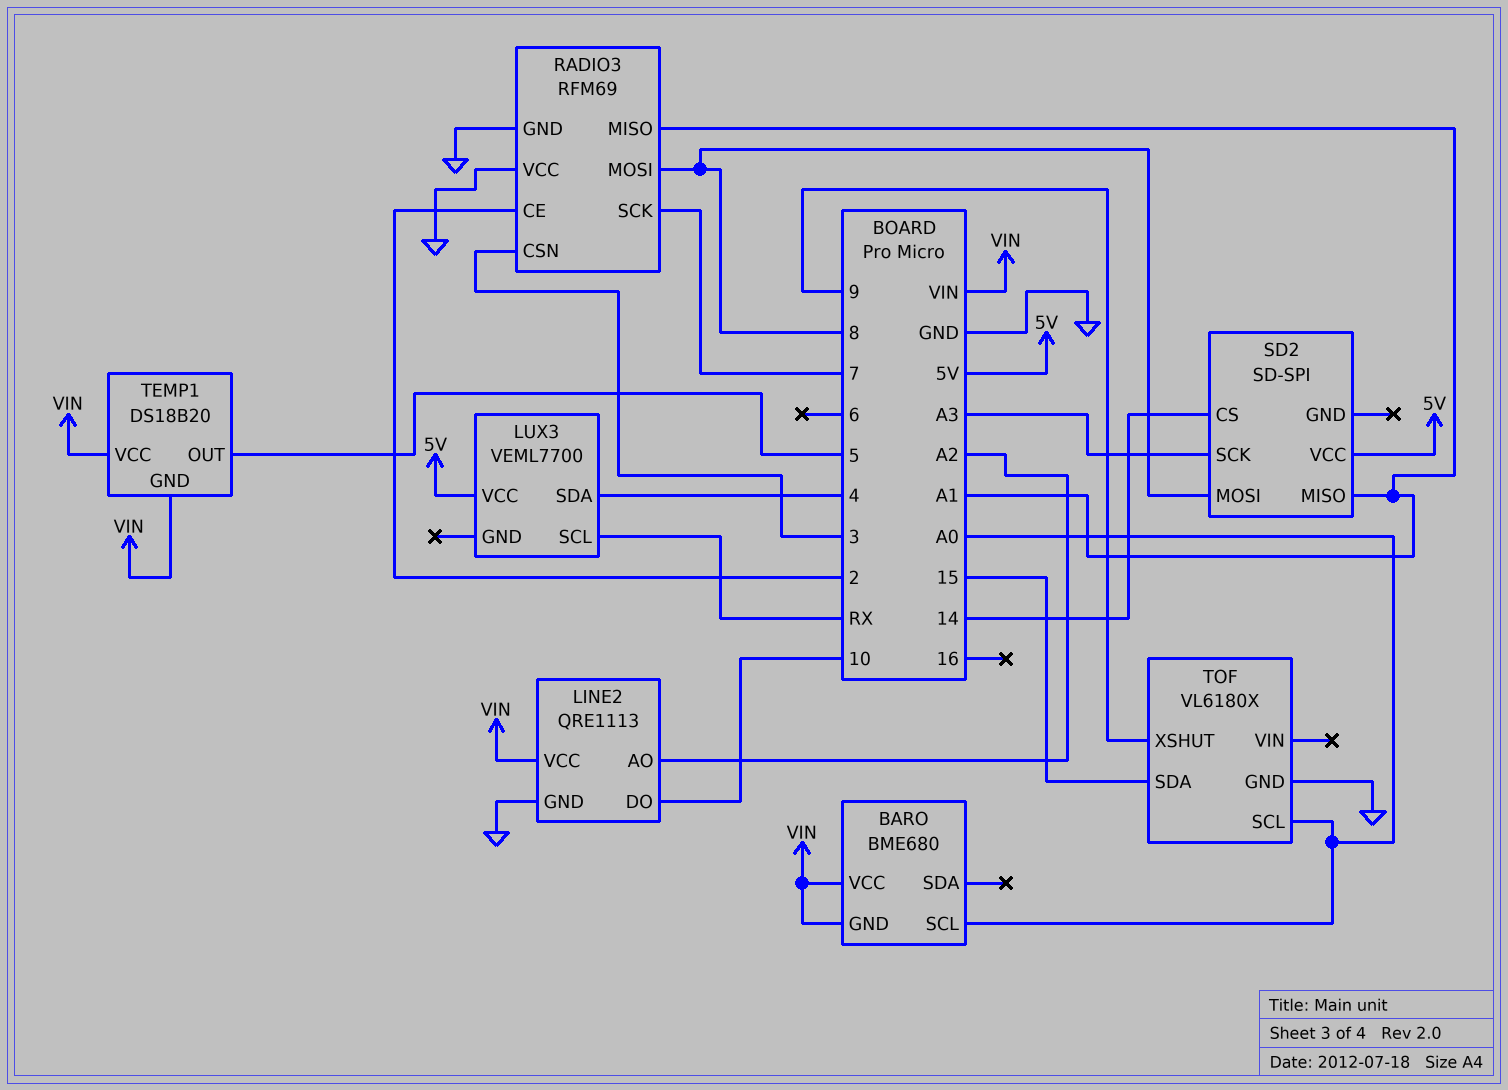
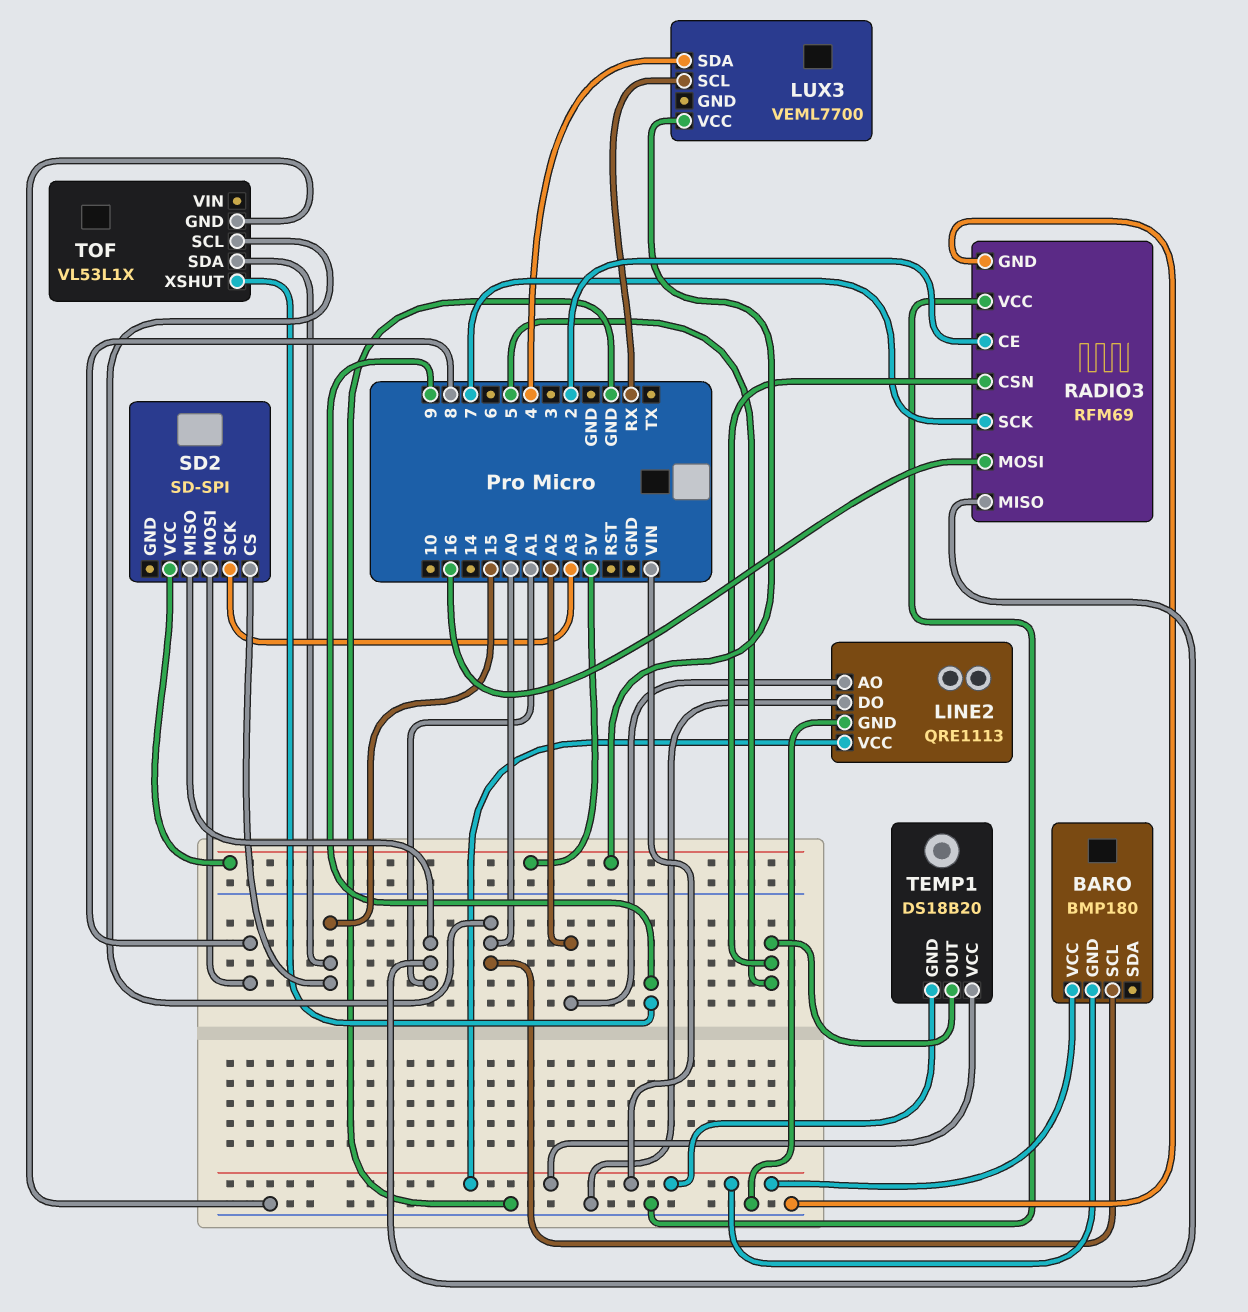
BARO: BME680 -> BMP180
LINE2 pin DO: 10 -> GND
RADIO3 pin CSN: 3 -> 5
RADIO3 pin MOSI: 8 -> 16
SD2 pin CS: 14 -> 15
TOF: VL6180X -> VL53L1X

